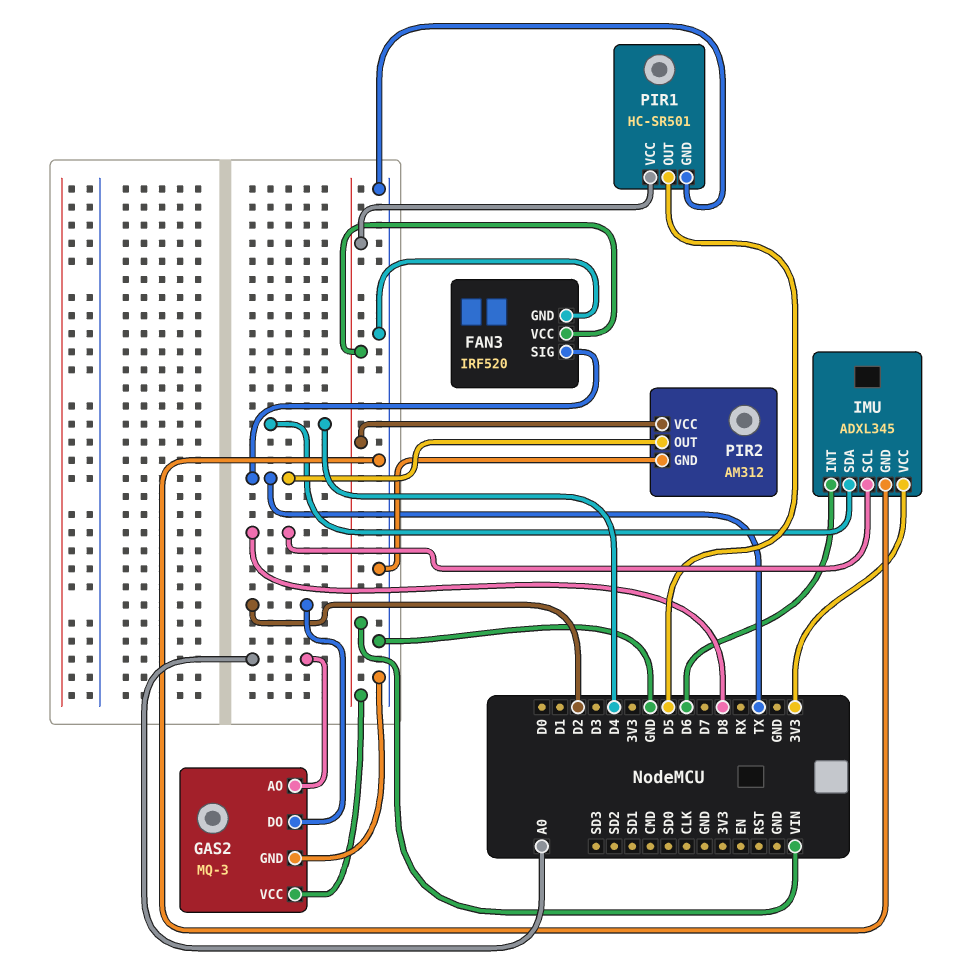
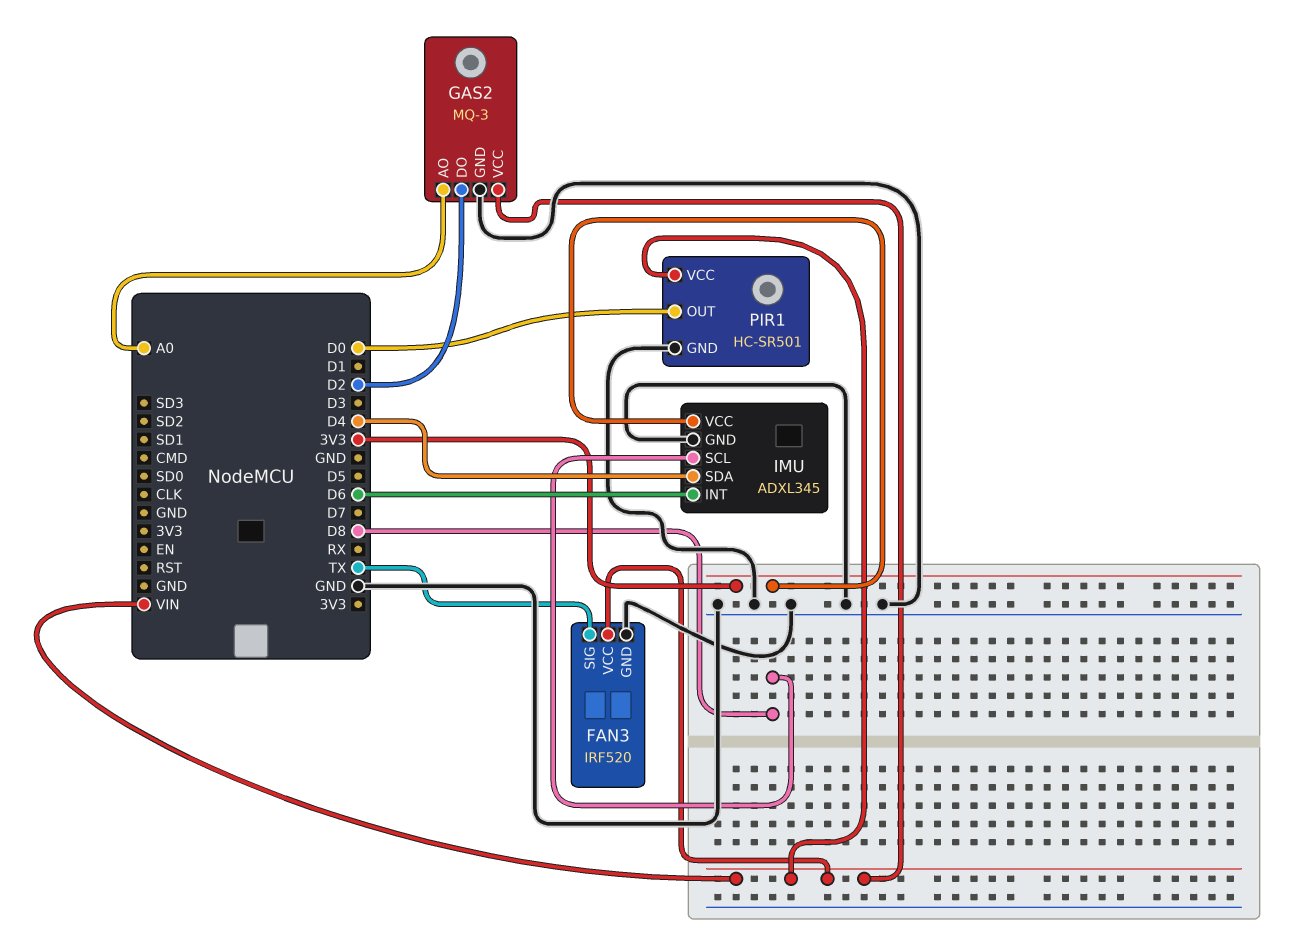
PIR1 pin OUT: D5 -> D0
PIR2: AM312 -> none
PIR2 pin GND: GND -> none
PIR2 pin OUT: TX -> none
PIR2 pin VCC: VIN -> none

